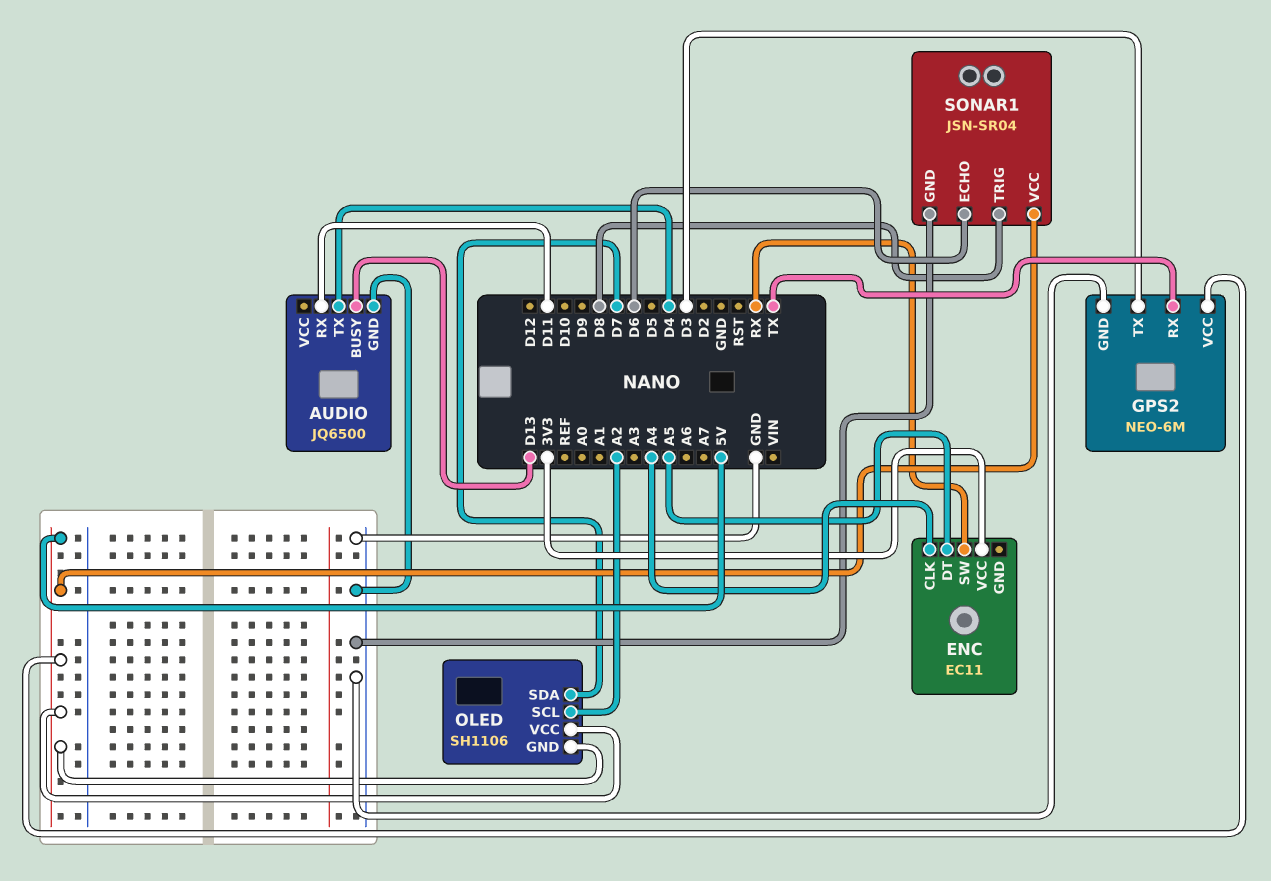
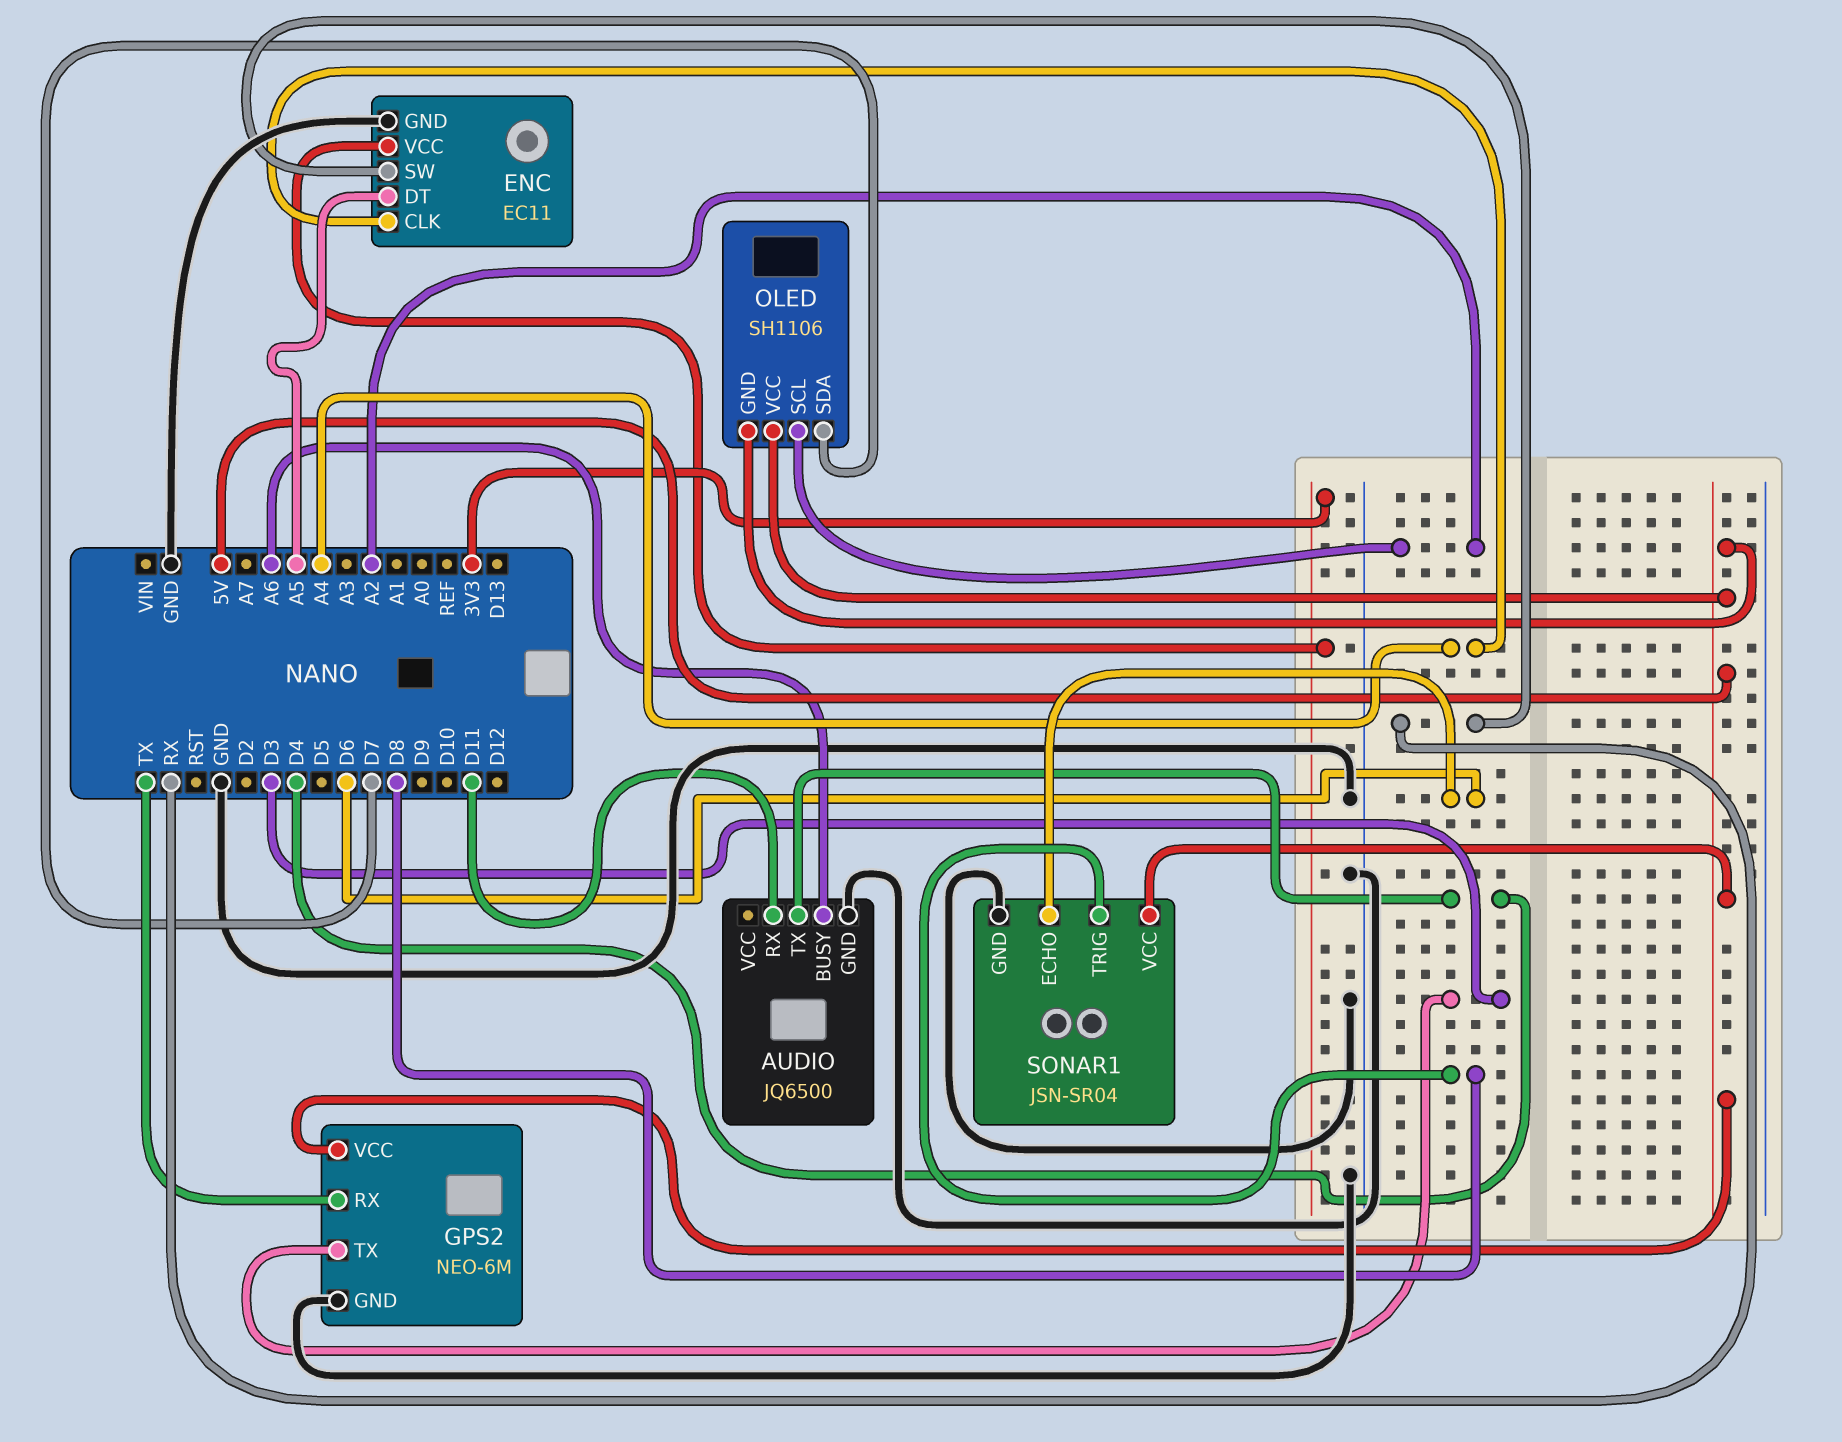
AUDIO pin BUSY: D13 -> A6
ENC pin GND: none -> GND

